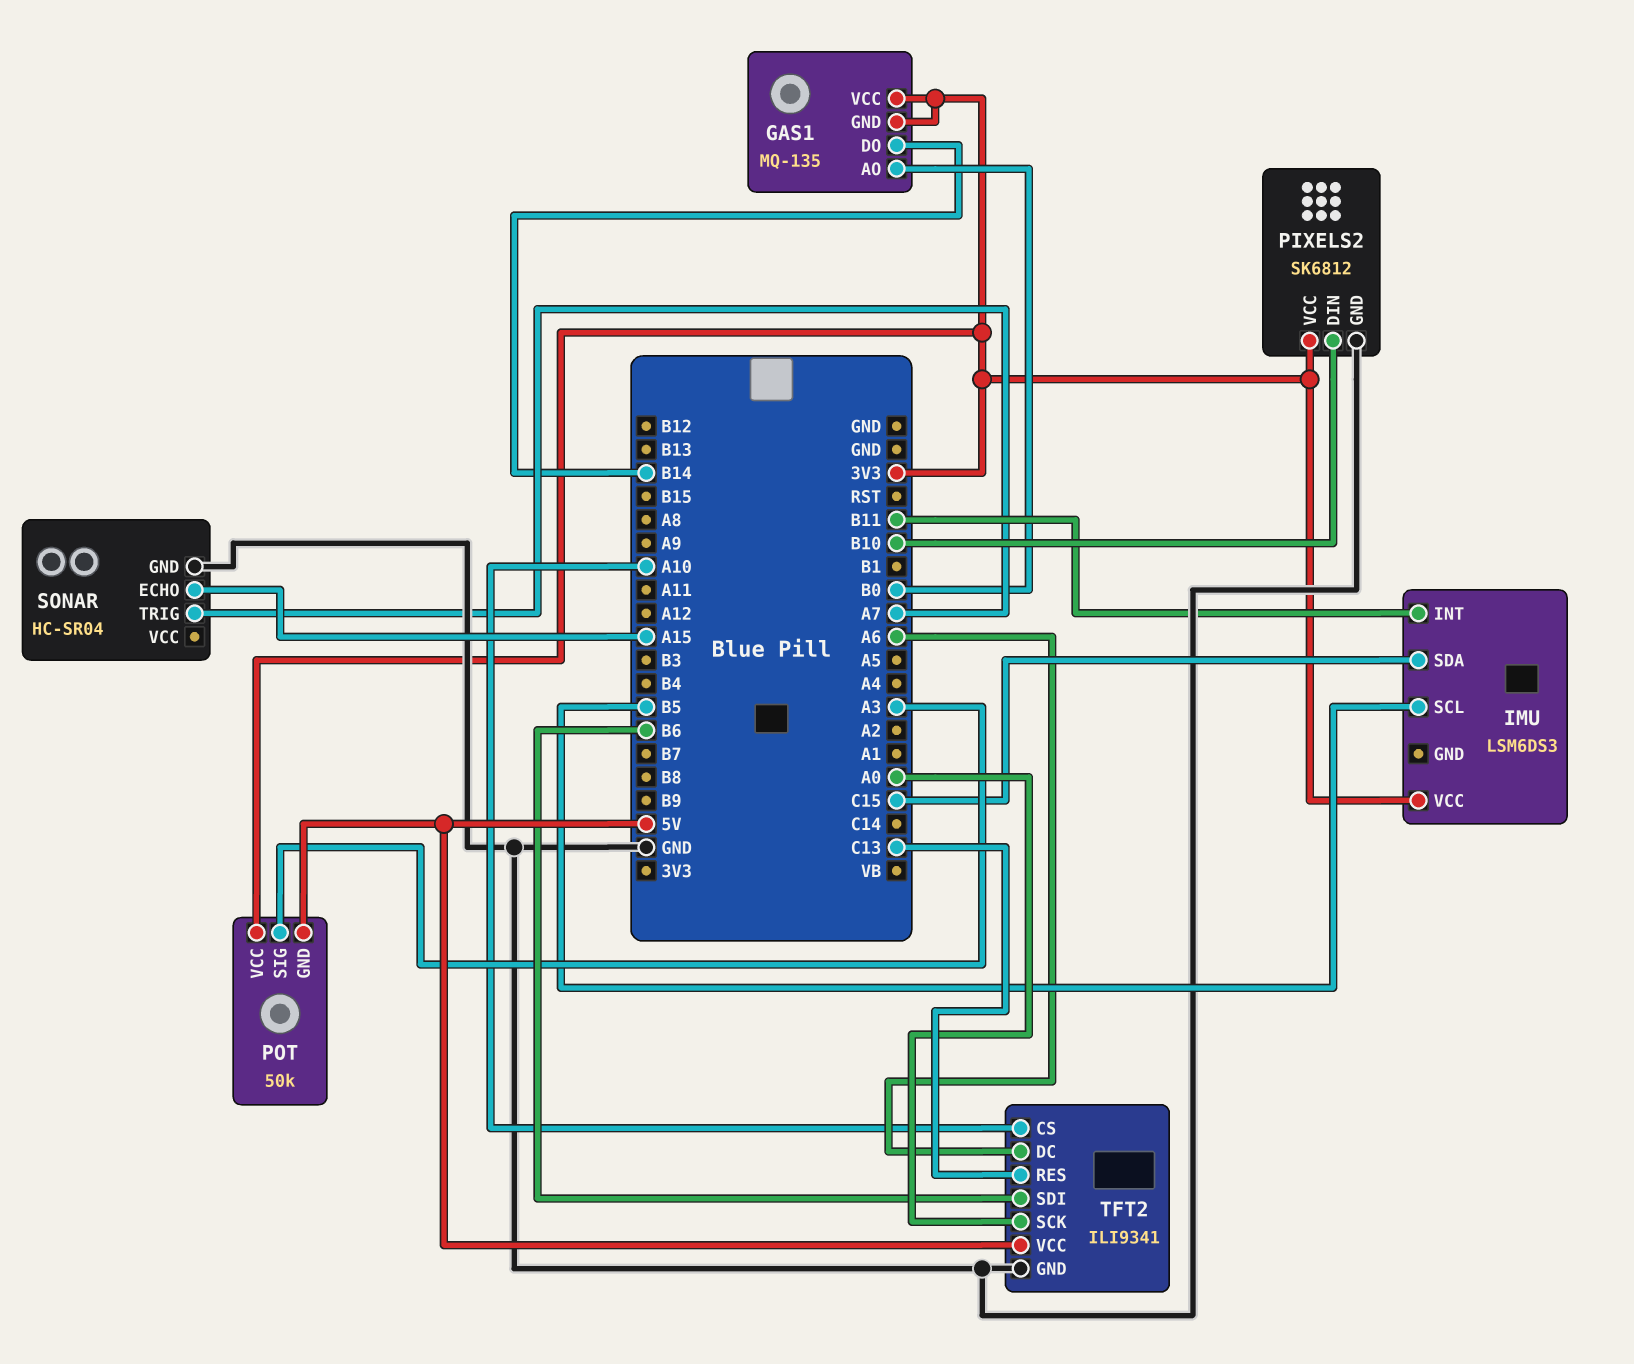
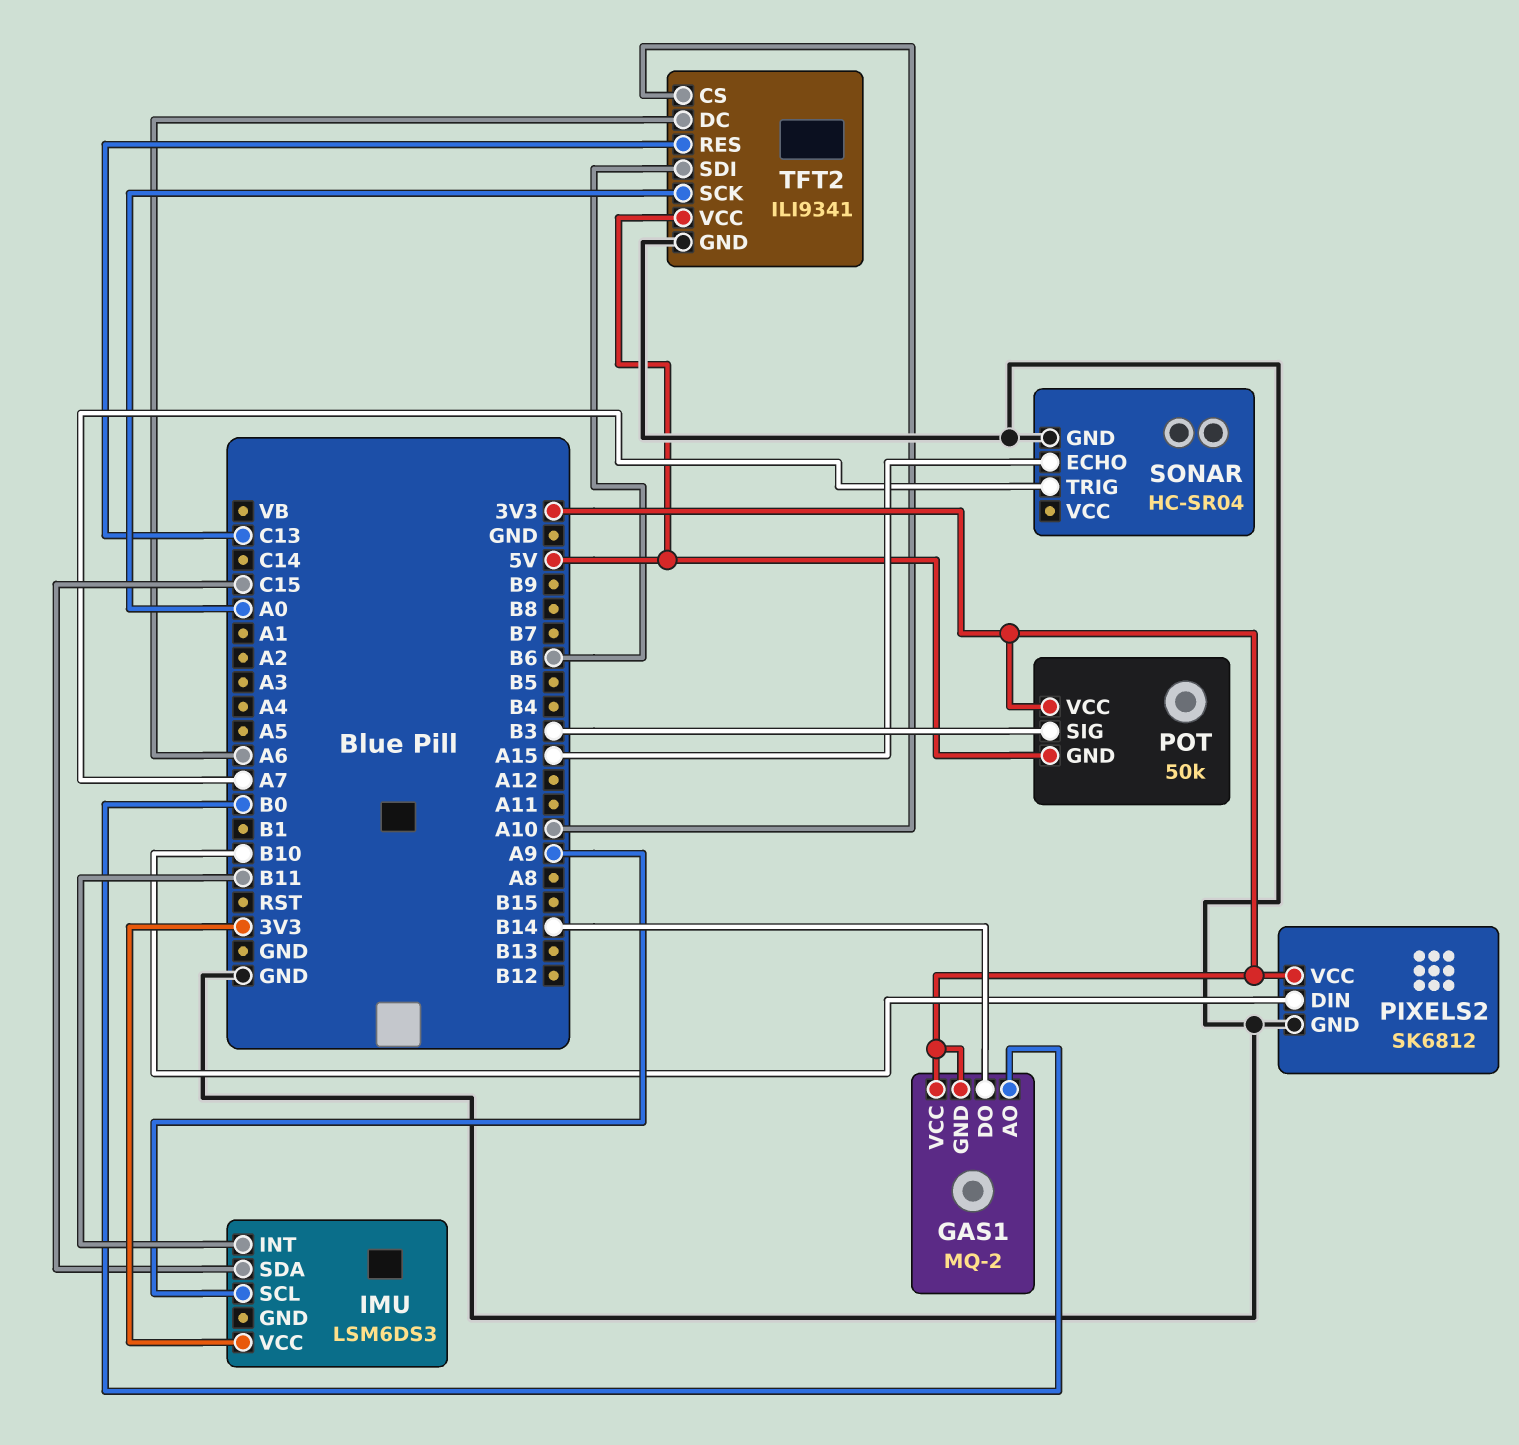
GAS1: MQ-135 -> MQ-2
IMU pin SCL: B5 -> A9
POT pin SIG: A3 -> B3

